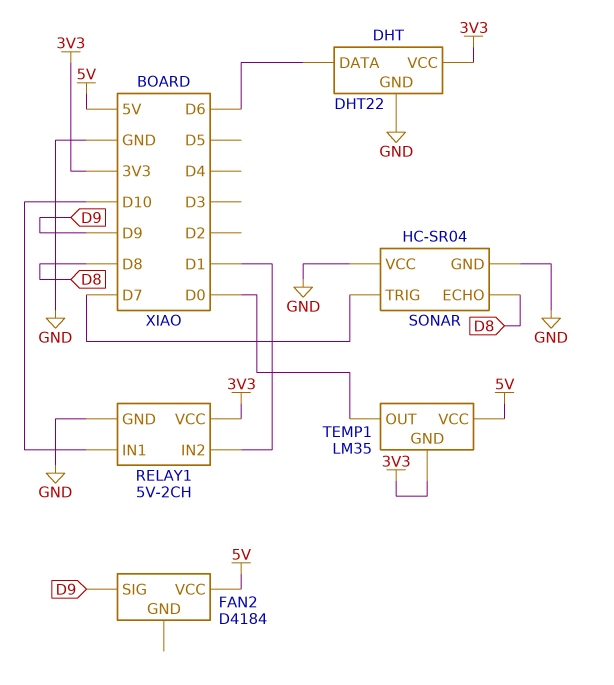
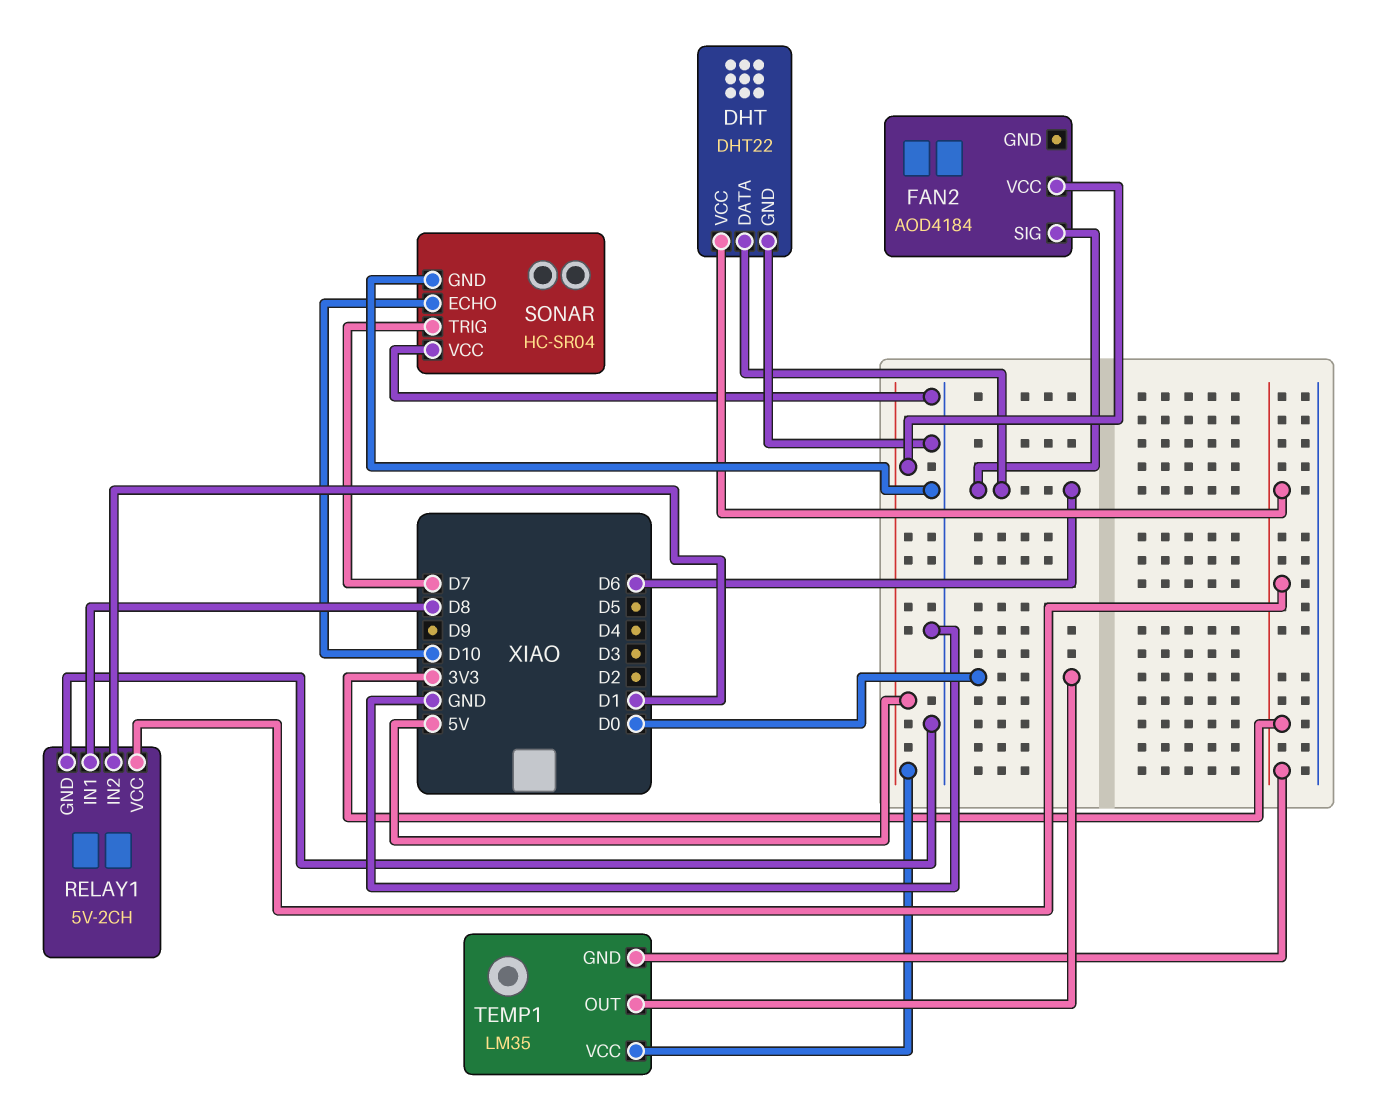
FAN2: D4184 -> AOD4184
FAN2 pin SIG: D9 -> D6
RELAY1 pin IN1: D10 -> D8
SONAR pin ECHO: D8 -> D10

